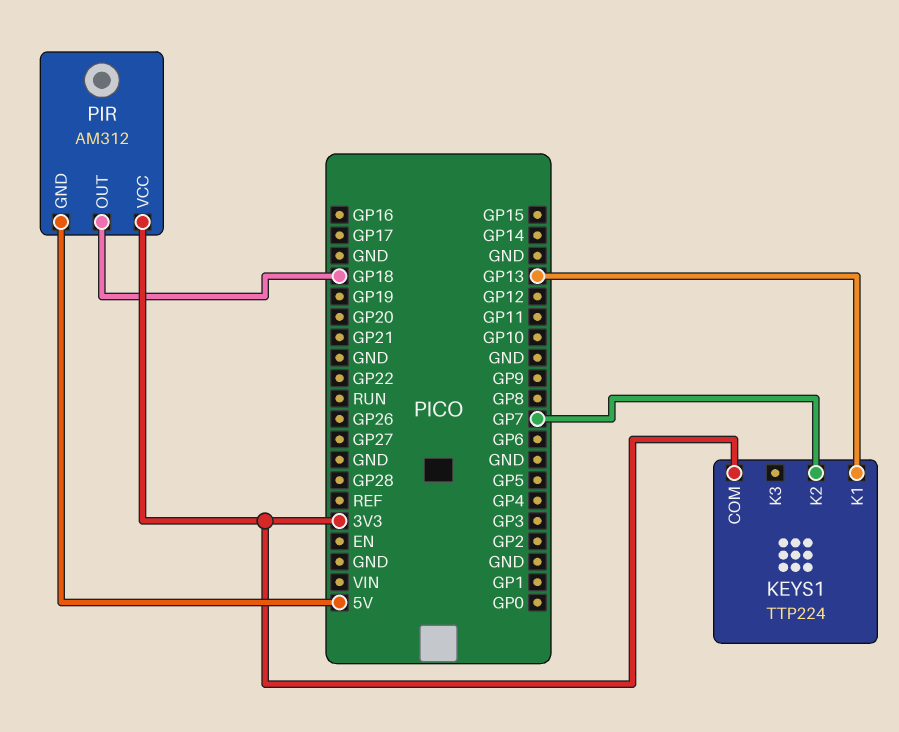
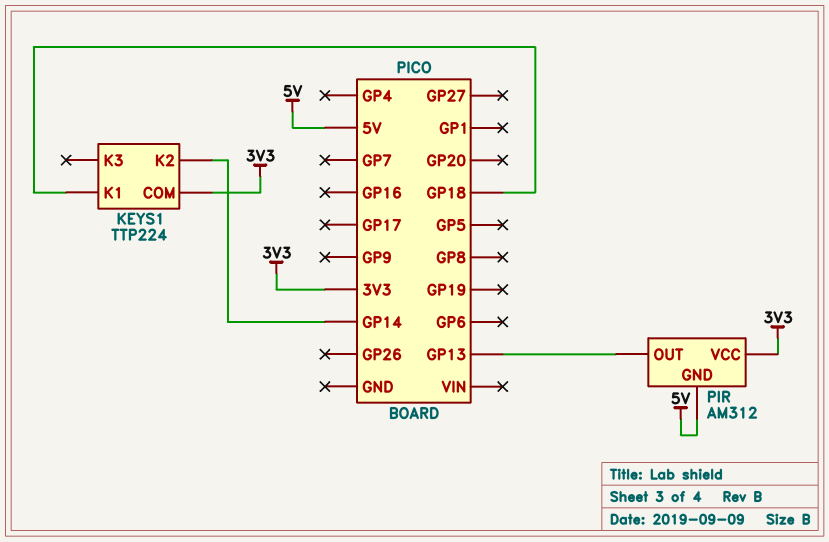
KEYS1 pin K1: GP13 -> GP18
KEYS1 pin K2: GP7 -> GP14
PIR pin OUT: GP18 -> GP13

